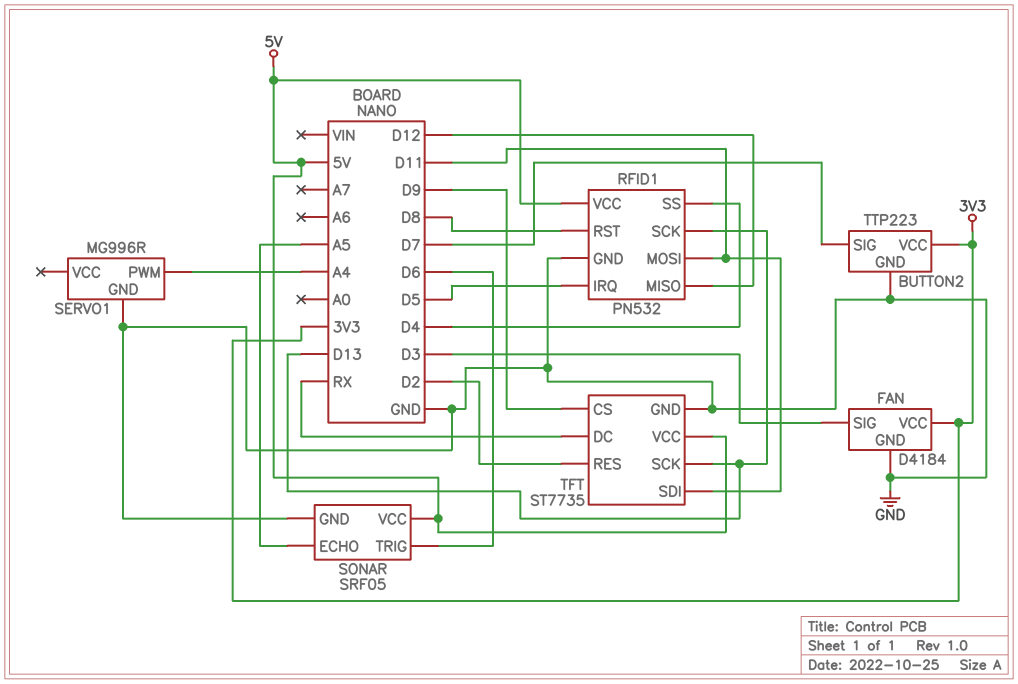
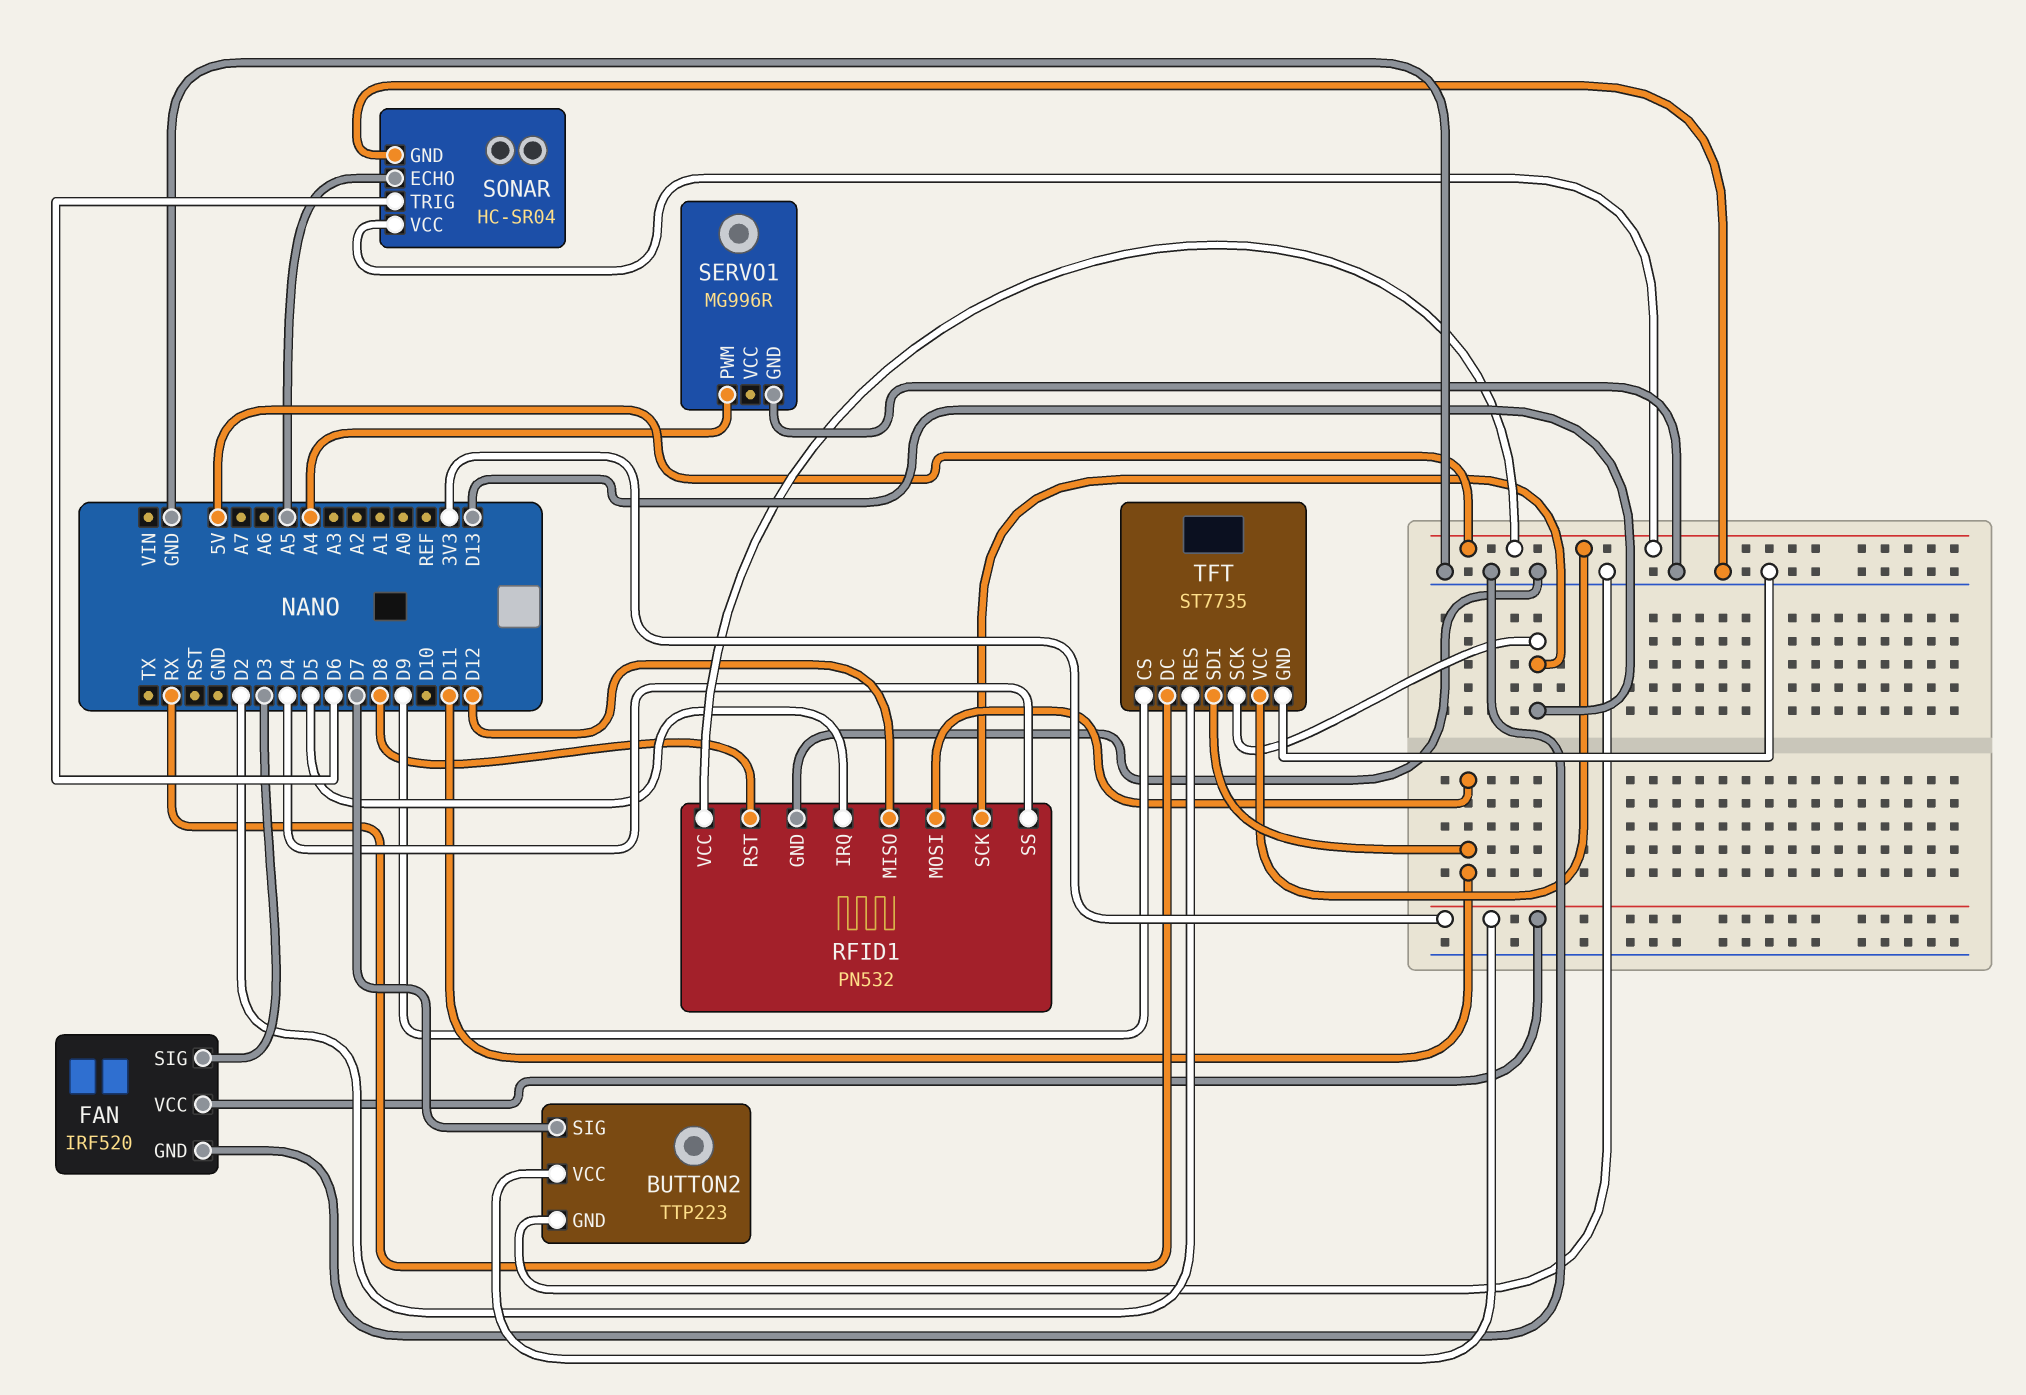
FAN: D4184 -> IRF520
SONAR: SRF05 -> HC-SR04

